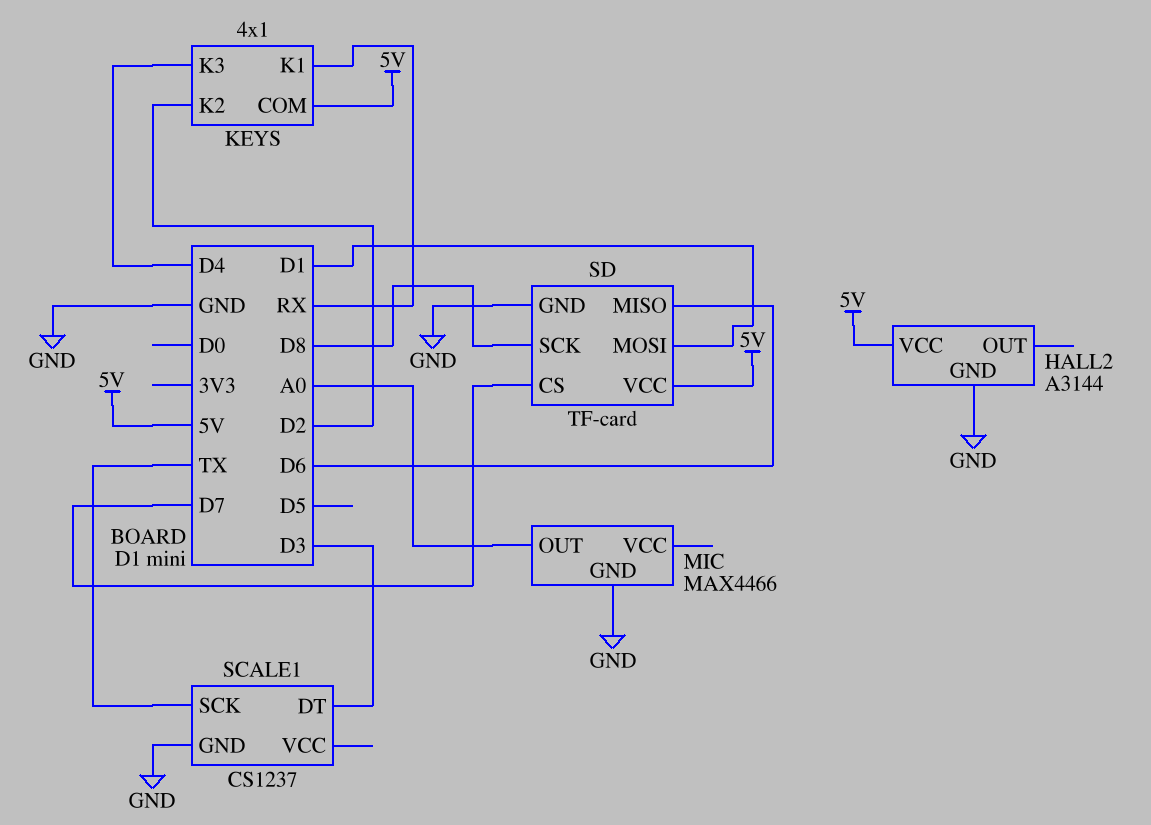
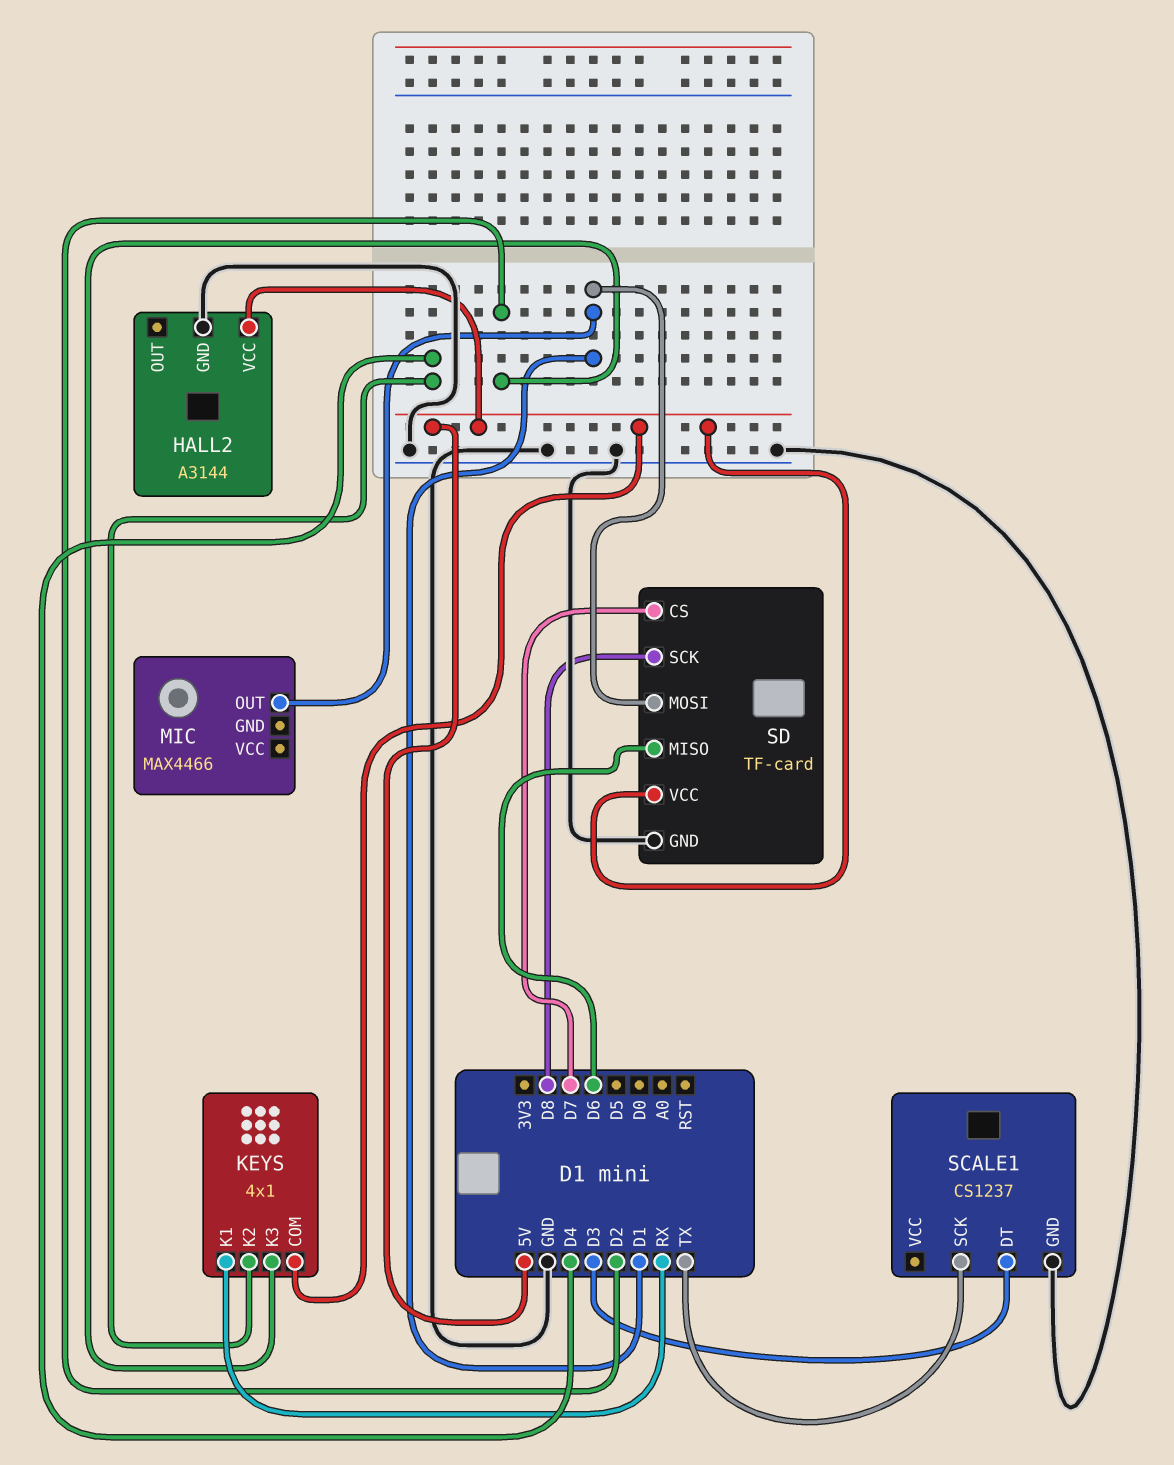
KEYS pin K2: D2 -> D4
KEYS pin K3: D4 -> D2
MIC pin GND: GND -> none
MIC pin OUT: A0 -> D1

